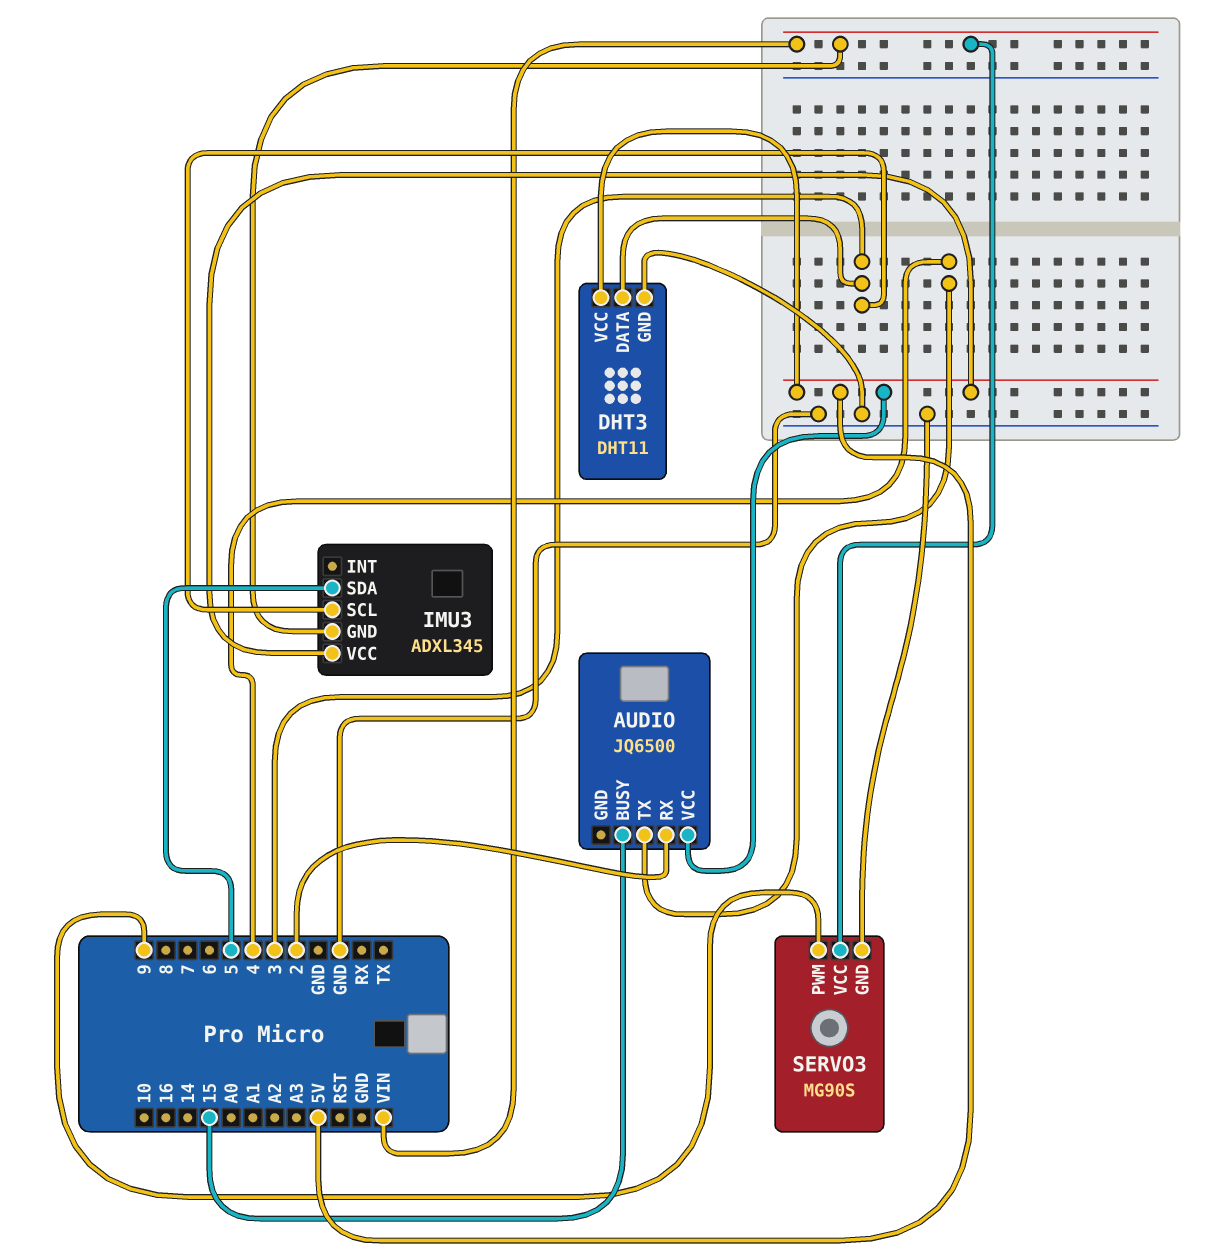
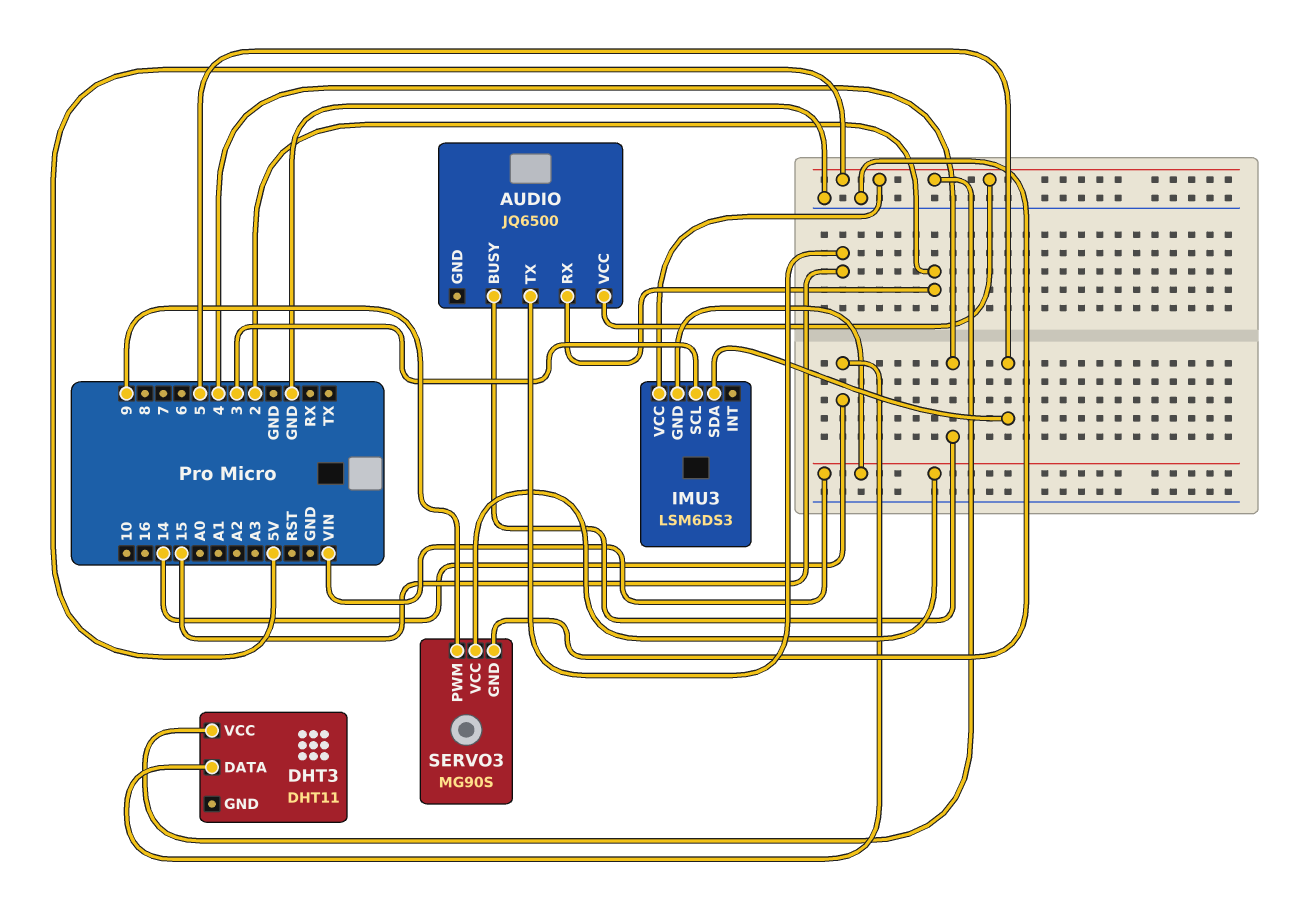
AUDIO pin BUSY: 15 -> 4
AUDIO pin TX: 4 -> 15
DHT3 pin DATA: 3 -> 14
DHT3 pin GND: GND -> none
IMU3: ADXL345 -> LSM6DS3

